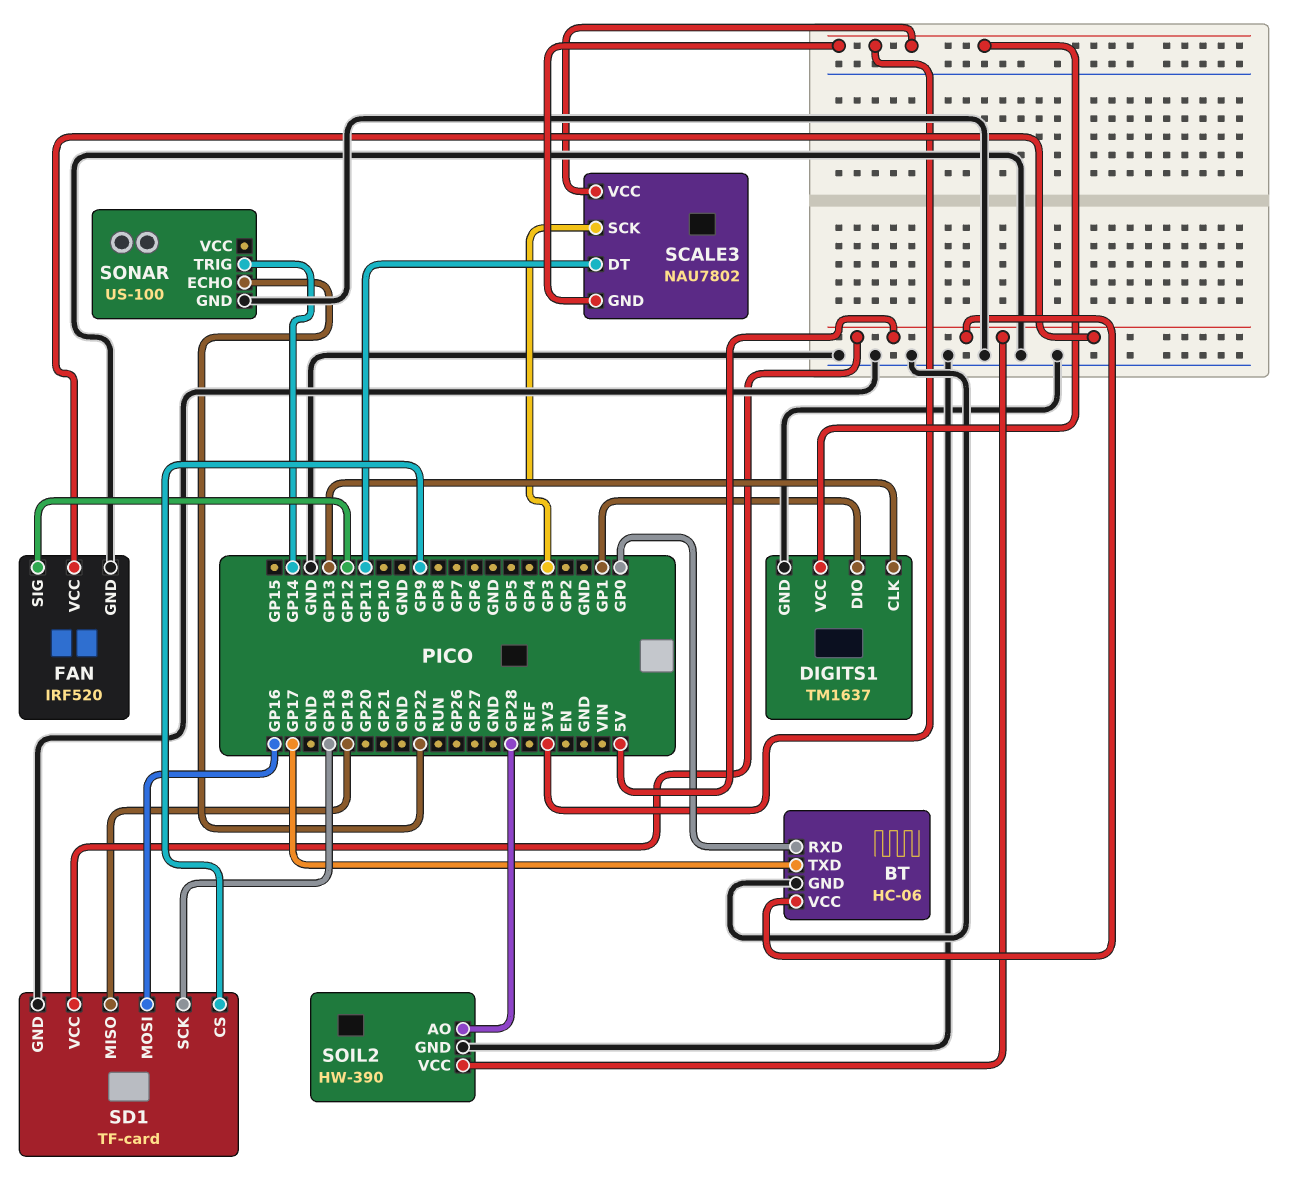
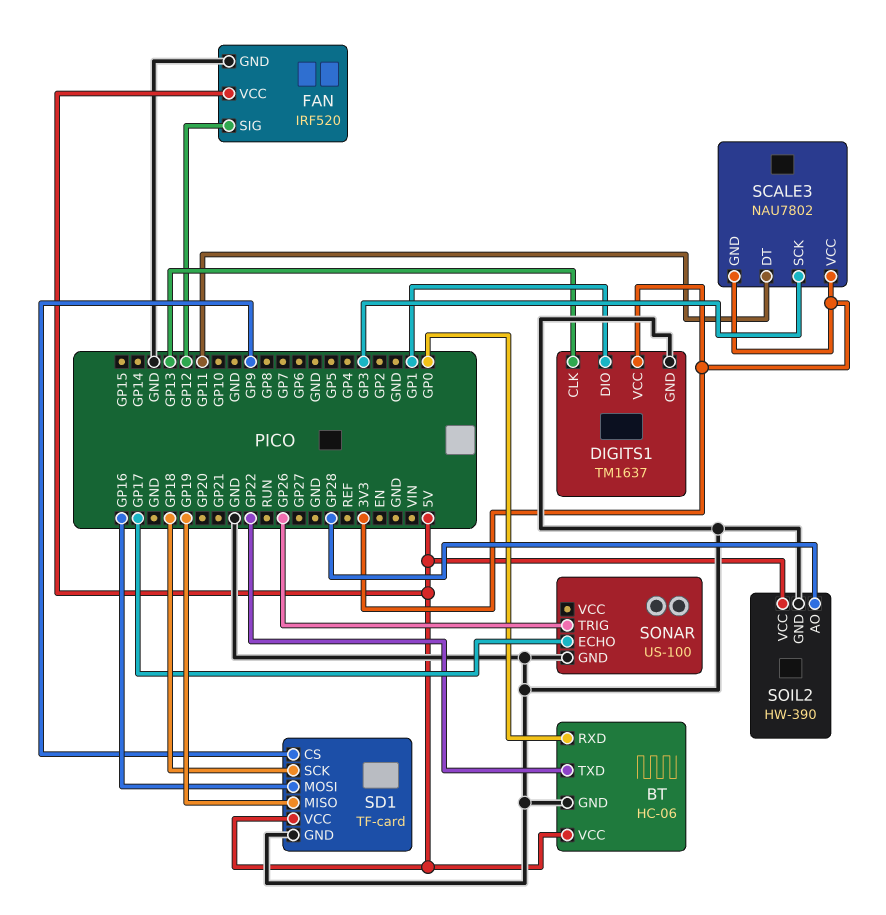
BT pin TXD: GP17 -> GP22
SONAR pin ECHO: GP22 -> GP17
SONAR pin TRIG: GP14 -> GP26

